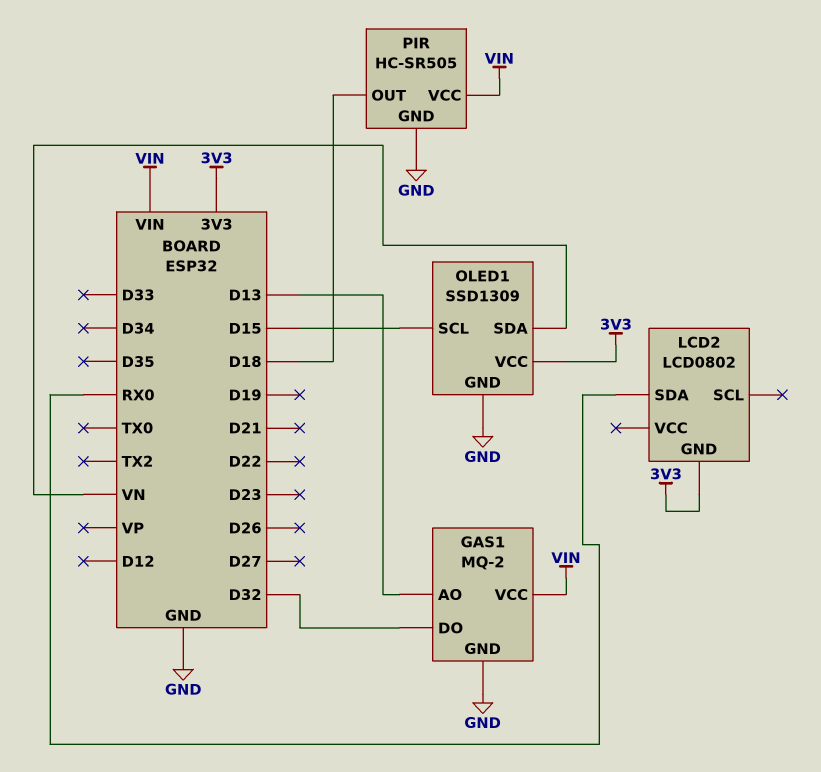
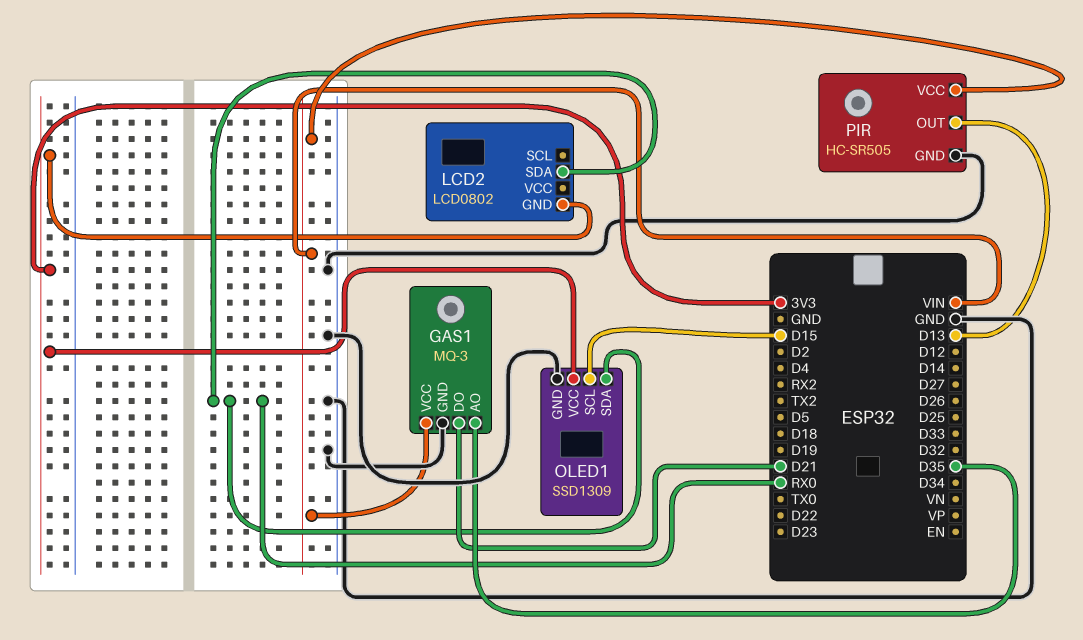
GAS1: MQ-2 -> MQ-3
GAS1 pin AO: D13 -> D35
GAS1 pin DO: D32 -> D21
OLED1 pin SDA: VN -> RX0
PIR pin OUT: D18 -> D13

